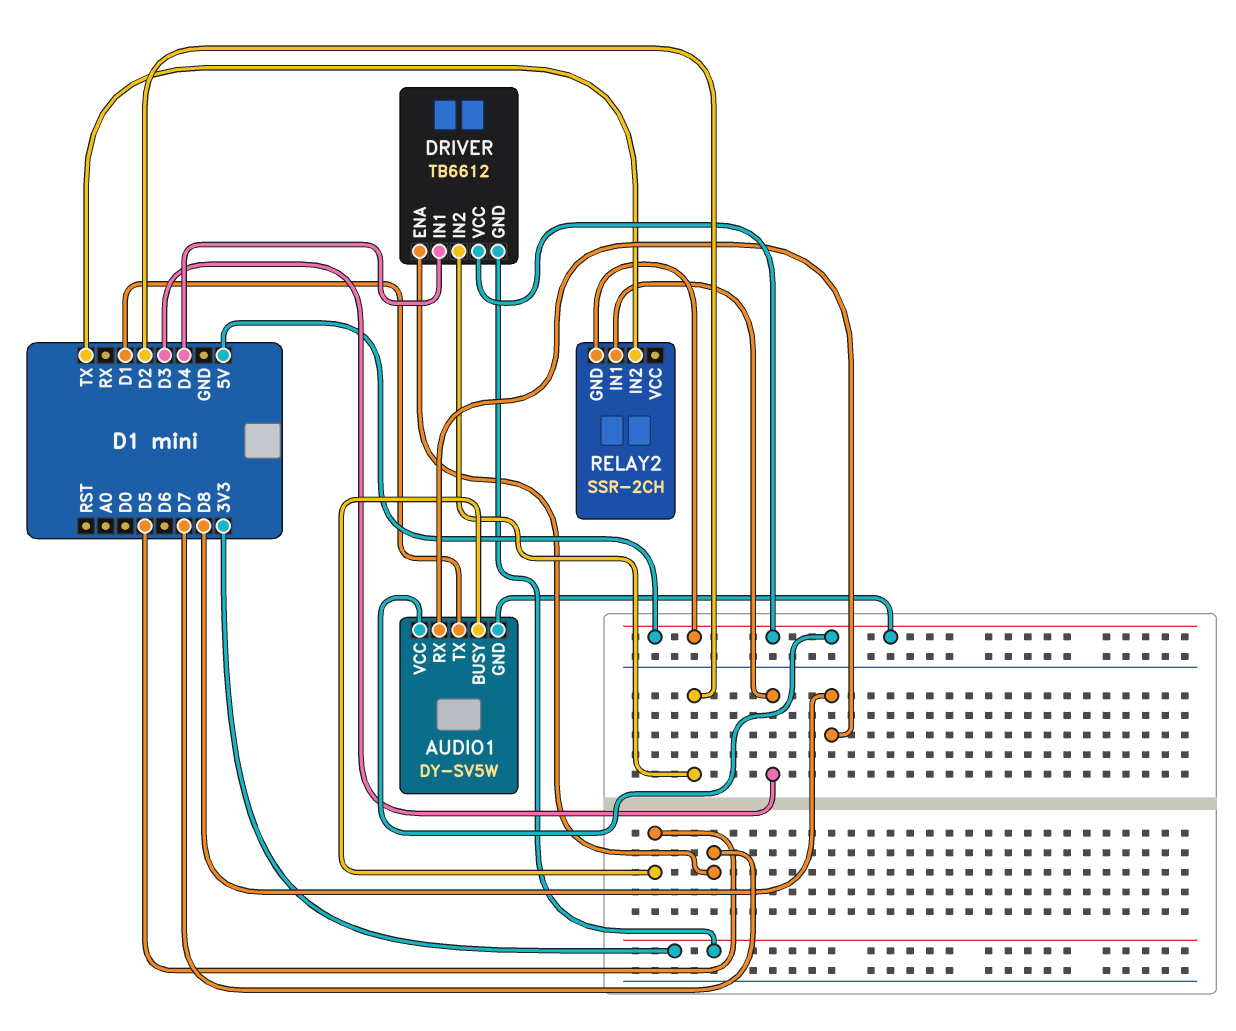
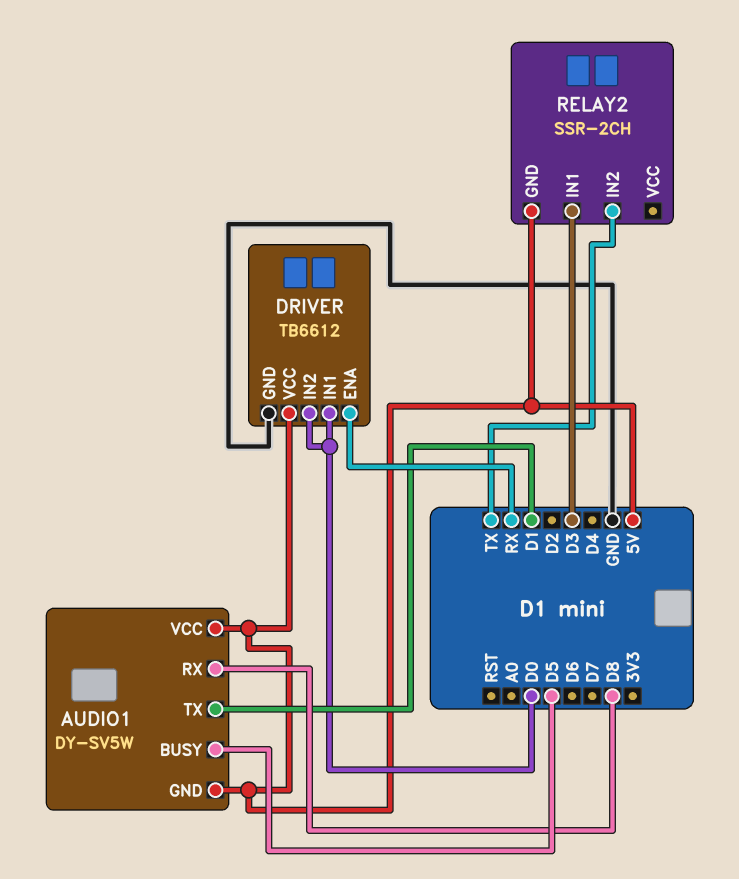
DRIVER pin ENA: D7 -> RX
DRIVER pin GND: 3V3 -> GND
DRIVER pin IN1: D4 -> D0
DRIVER pin IN2: D2 -> D0

